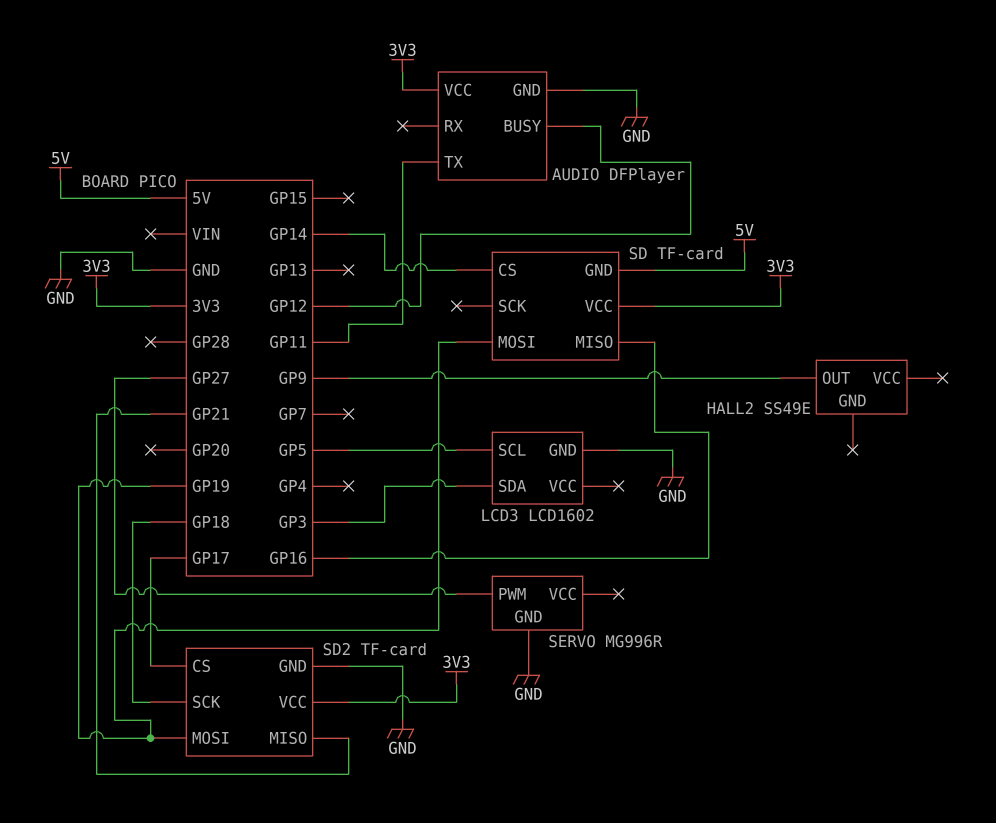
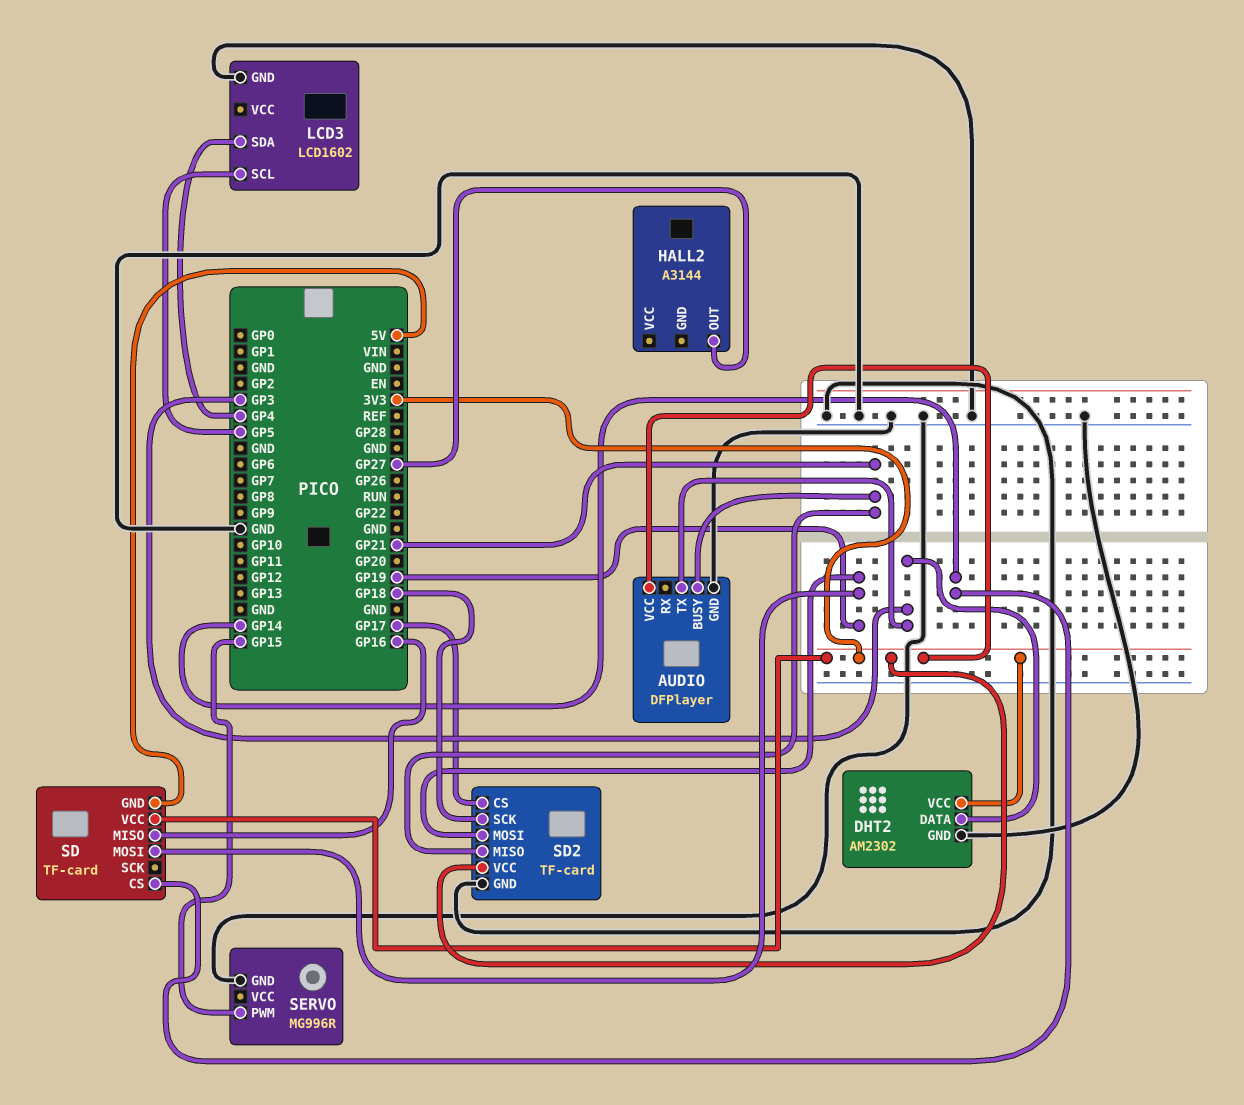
AUDIO pin BUSY: GP12 -> GP21
AUDIO pin TX: GP11 -> GP3
DHT2: none -> AM2302
DHT2 pin DATA: none -> GP3
DHT2 pin GND: none -> GND
DHT2 pin VCC: none -> 3V3
HALL2: SS49E -> A3144
HALL2 pin OUT: GP9 -> GP27
LCD3 pin SDA: GP3 -> GP4
SERVO pin PWM: GP27 -> GP15

